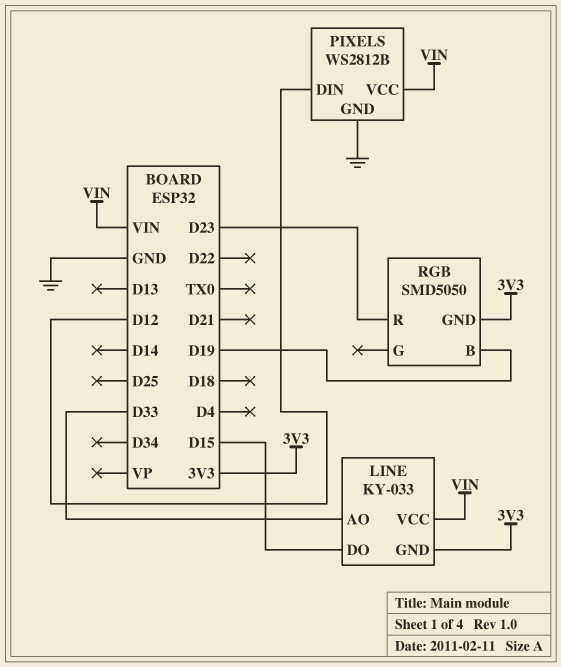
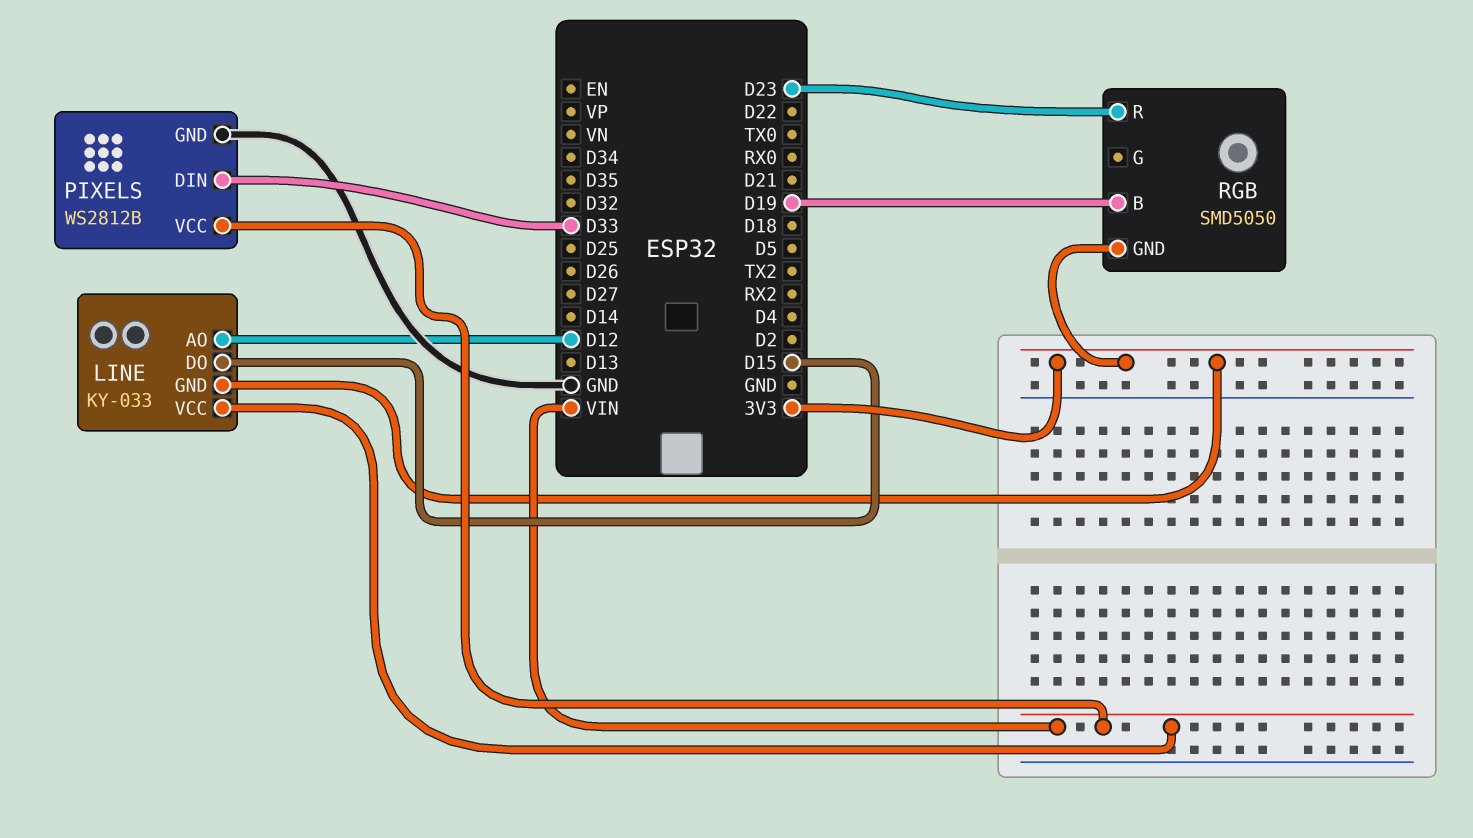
LINE pin AO: D33 -> D12
PIXELS pin DIN: D12 -> D33

